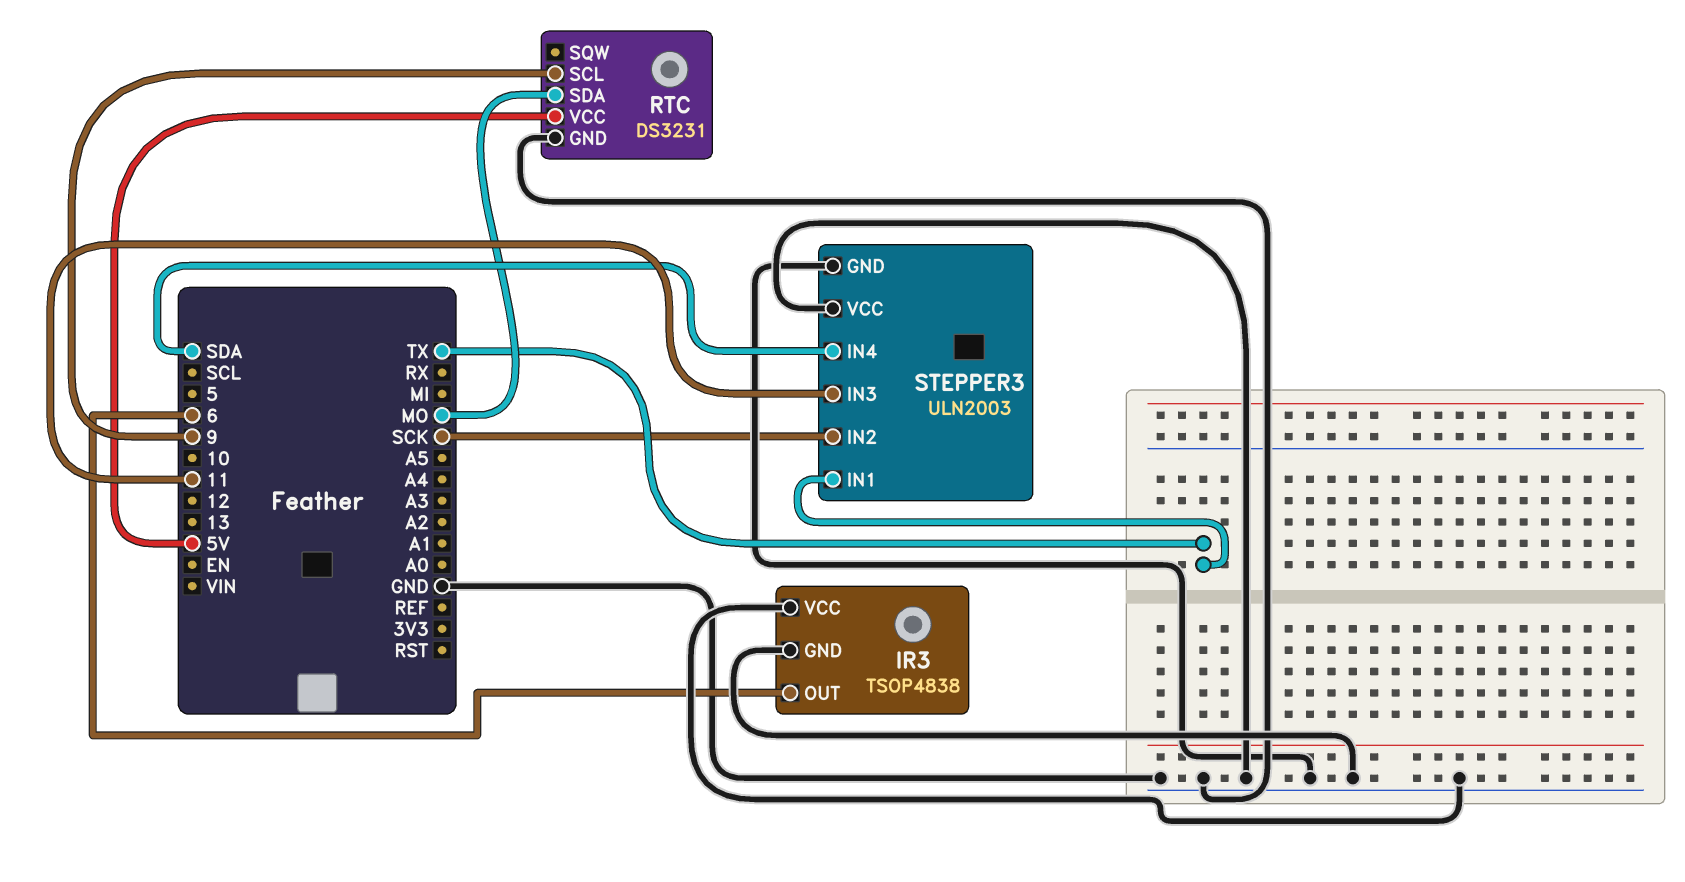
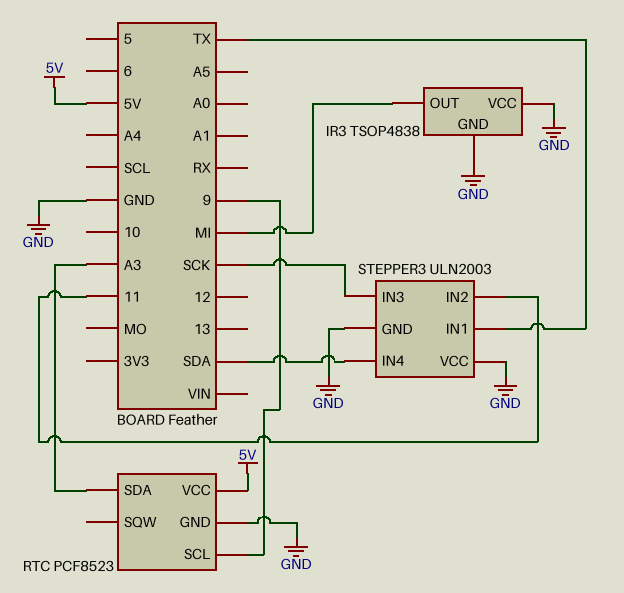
IR3 pin OUT: 6 -> MI
RTC: DS3231 -> PCF8523
RTC pin SDA: MO -> A3
STEPPER3 pin IN2: SCK -> 11
STEPPER3 pin IN3: 11 -> SCK

